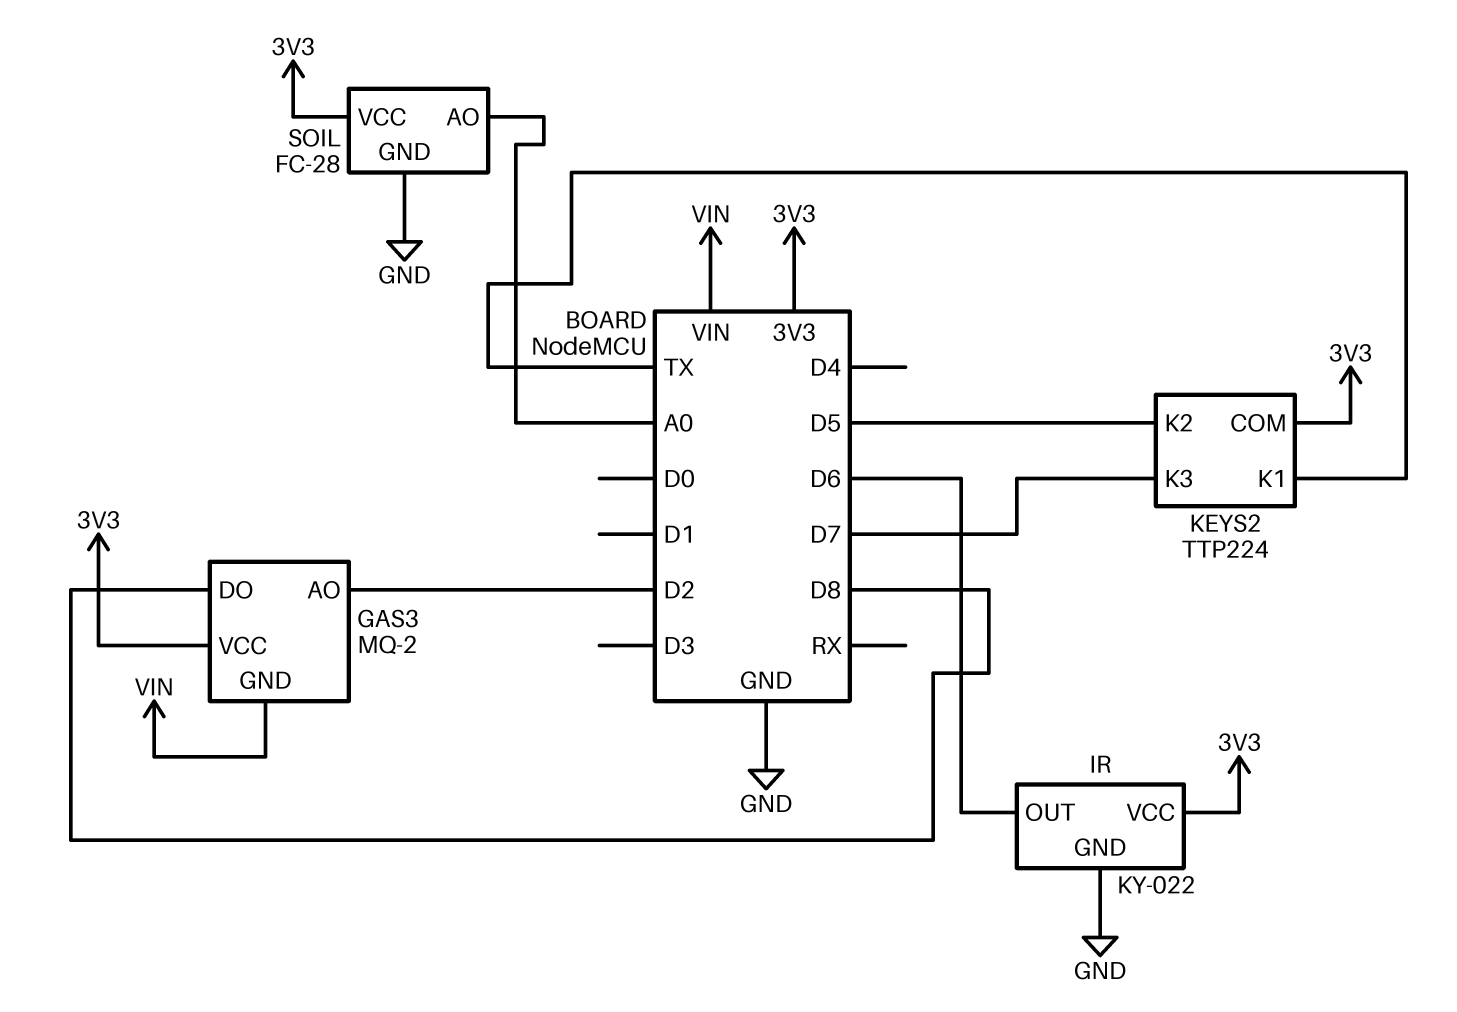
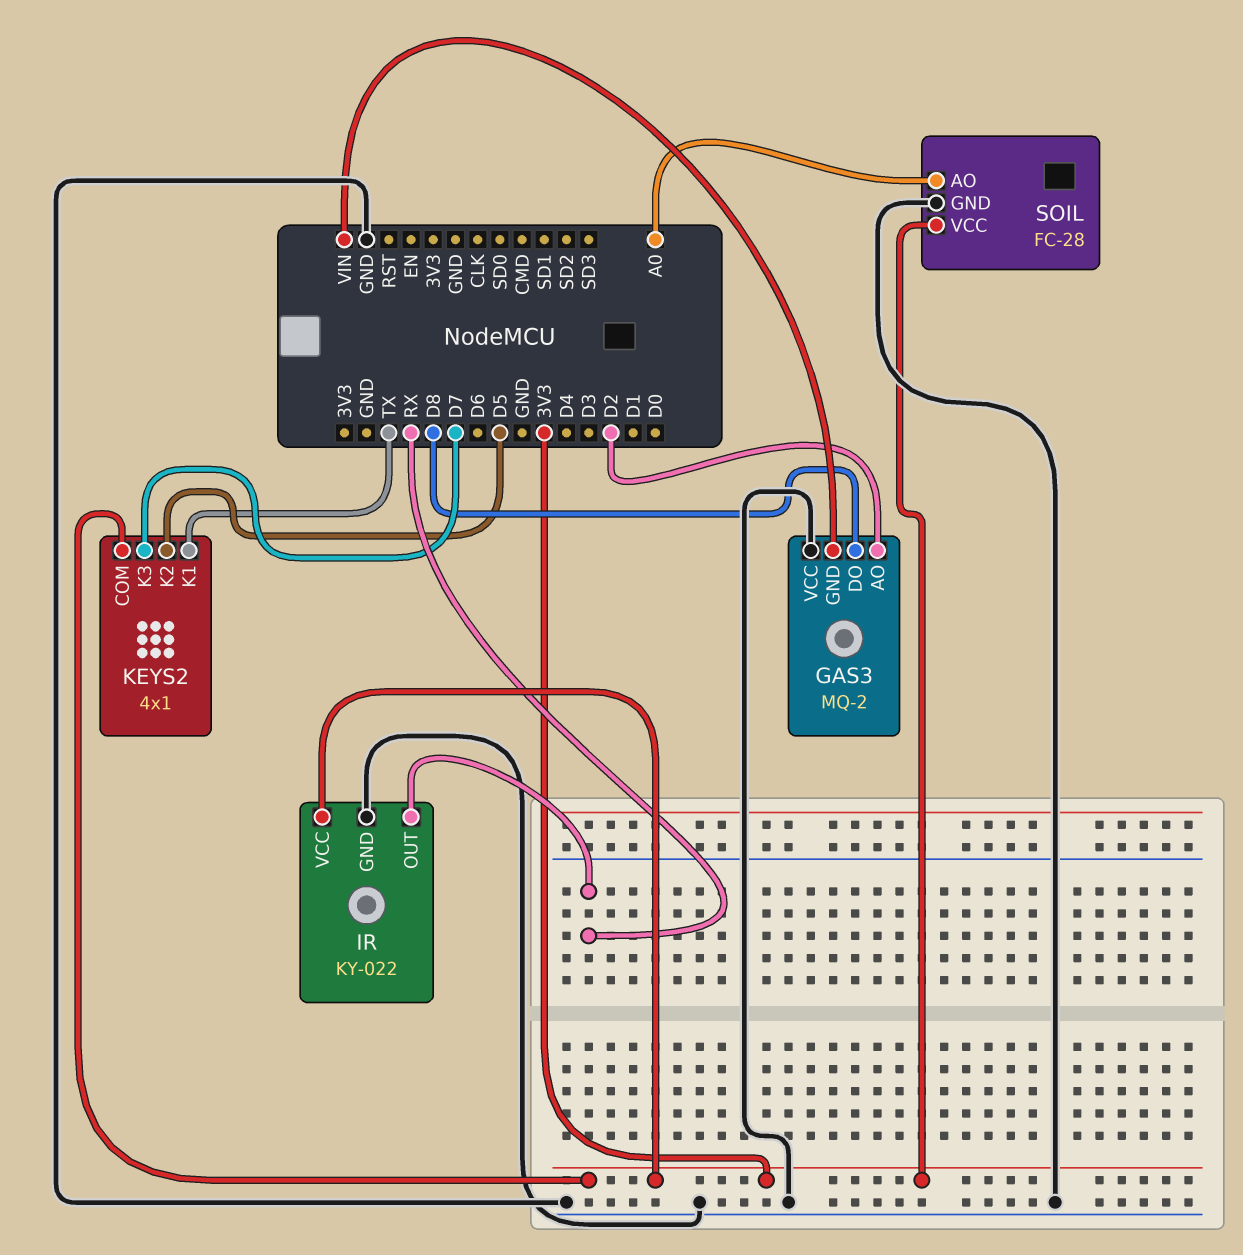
GAS3 pin VCC: 3V3 -> GND
IR pin OUT: D6 -> RX
KEYS2: TTP224 -> 4x1

